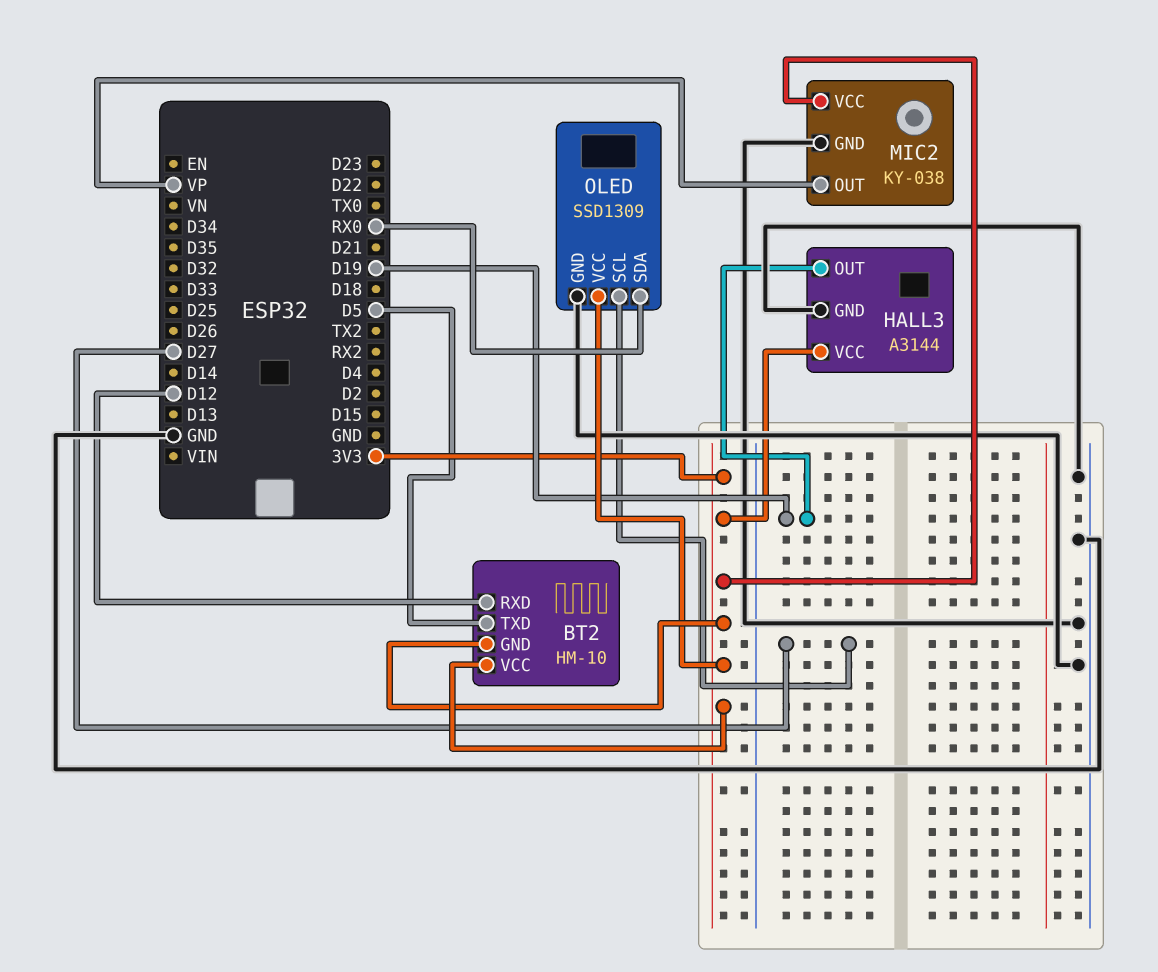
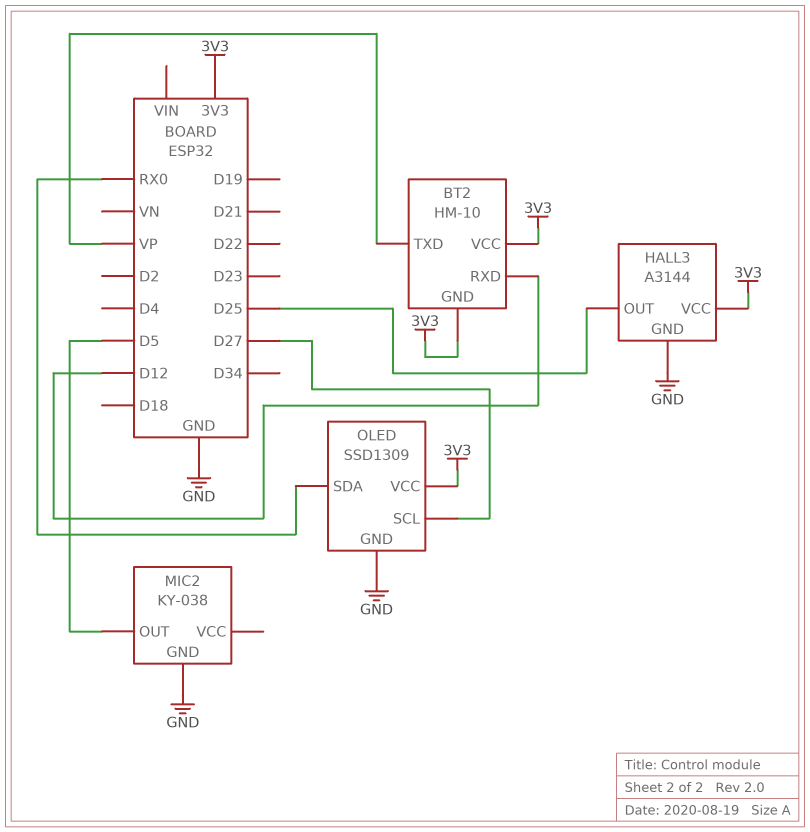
BT2 pin TXD: D5 -> VP
HALL3 pin OUT: D19 -> D25
MIC2 pin OUT: VP -> D5
MIC2 pin VCC: 3V3 -> none

